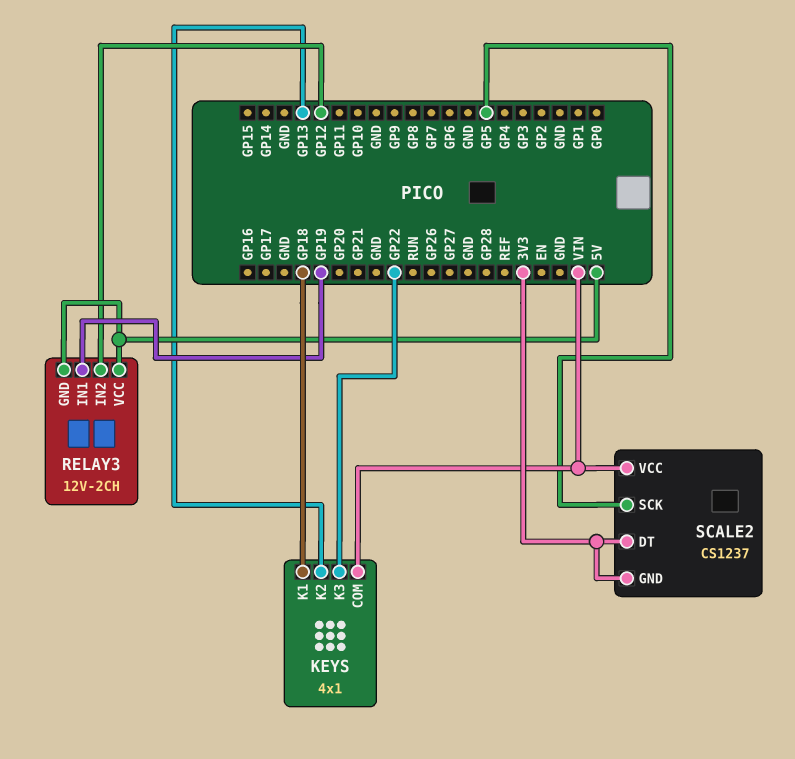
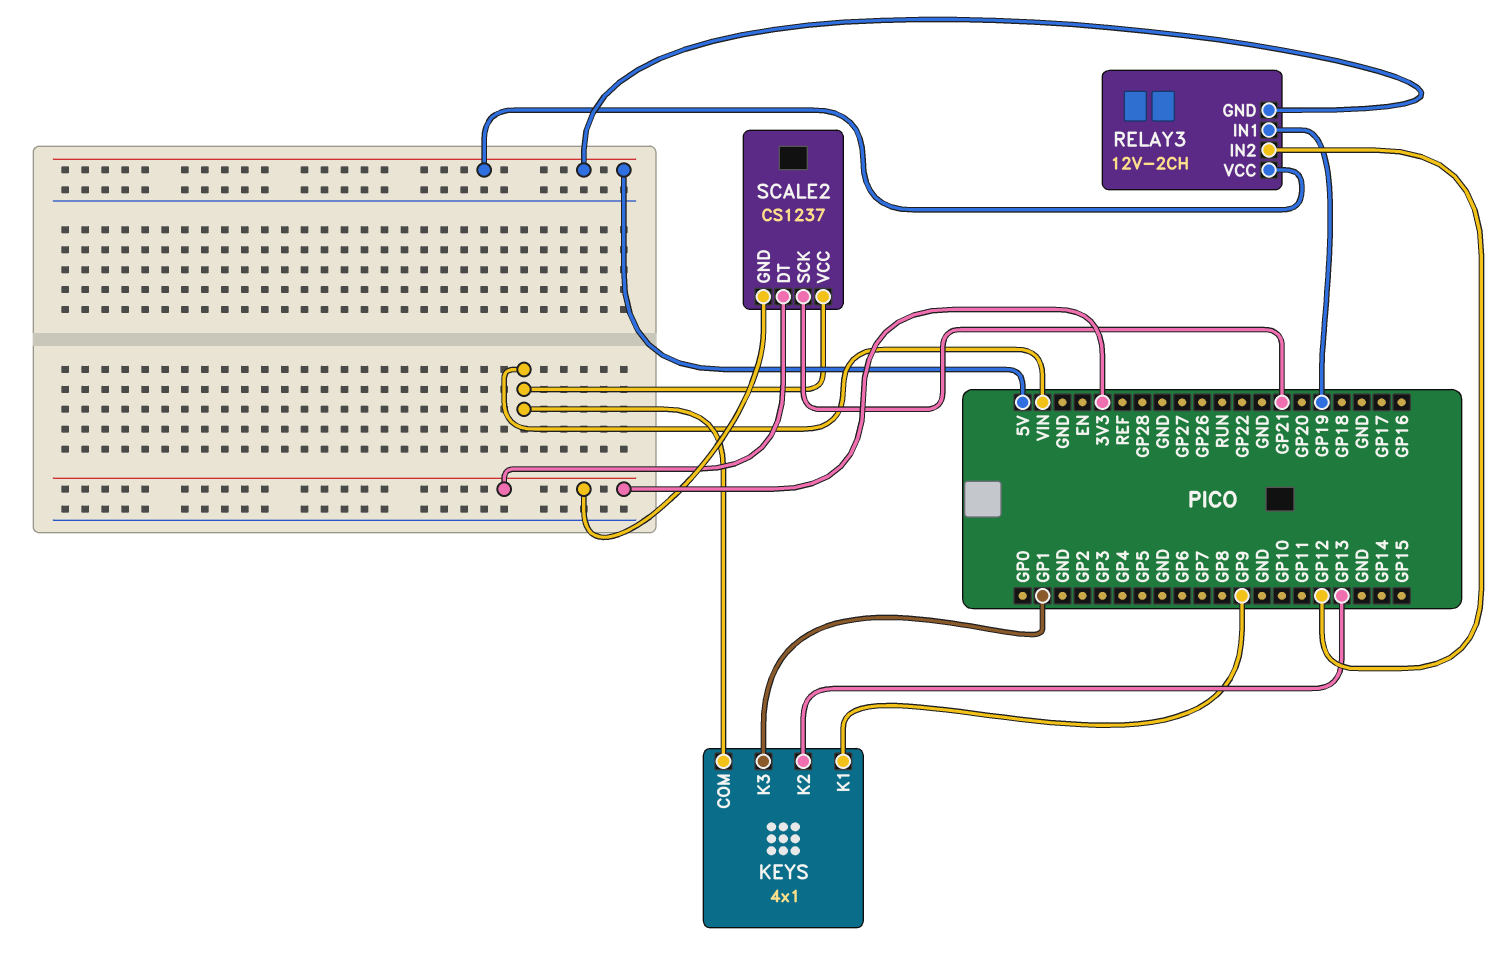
KEYS pin K1: GP18 -> GP9
KEYS pin K3: GP22 -> GP1
SCALE2 pin SCK: GP5 -> GP21

